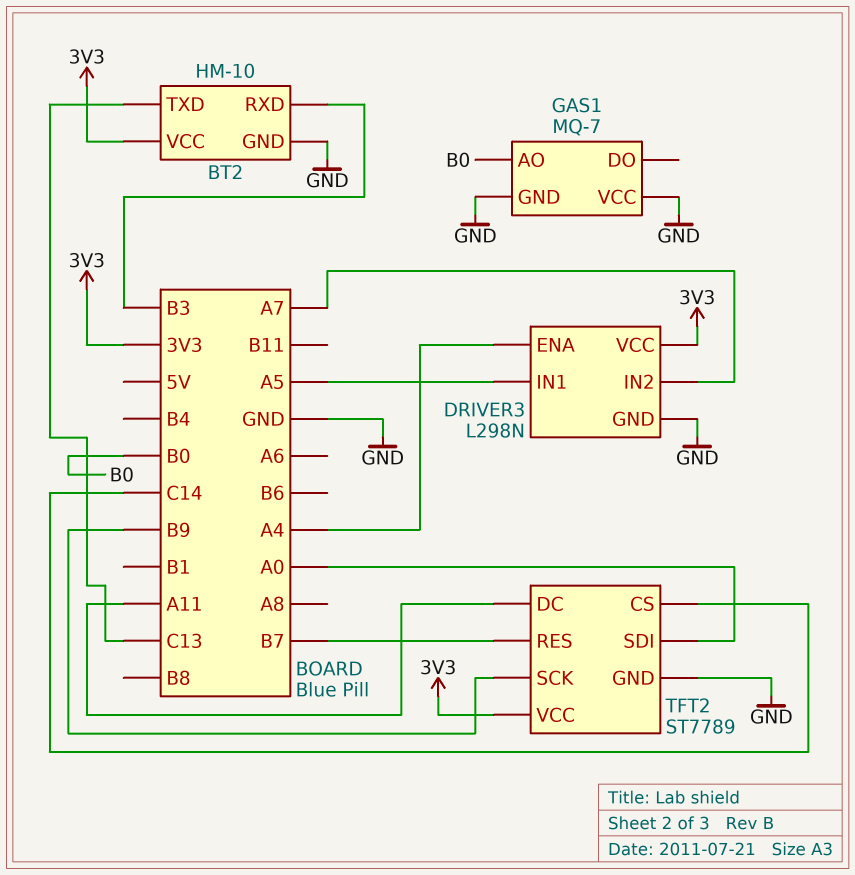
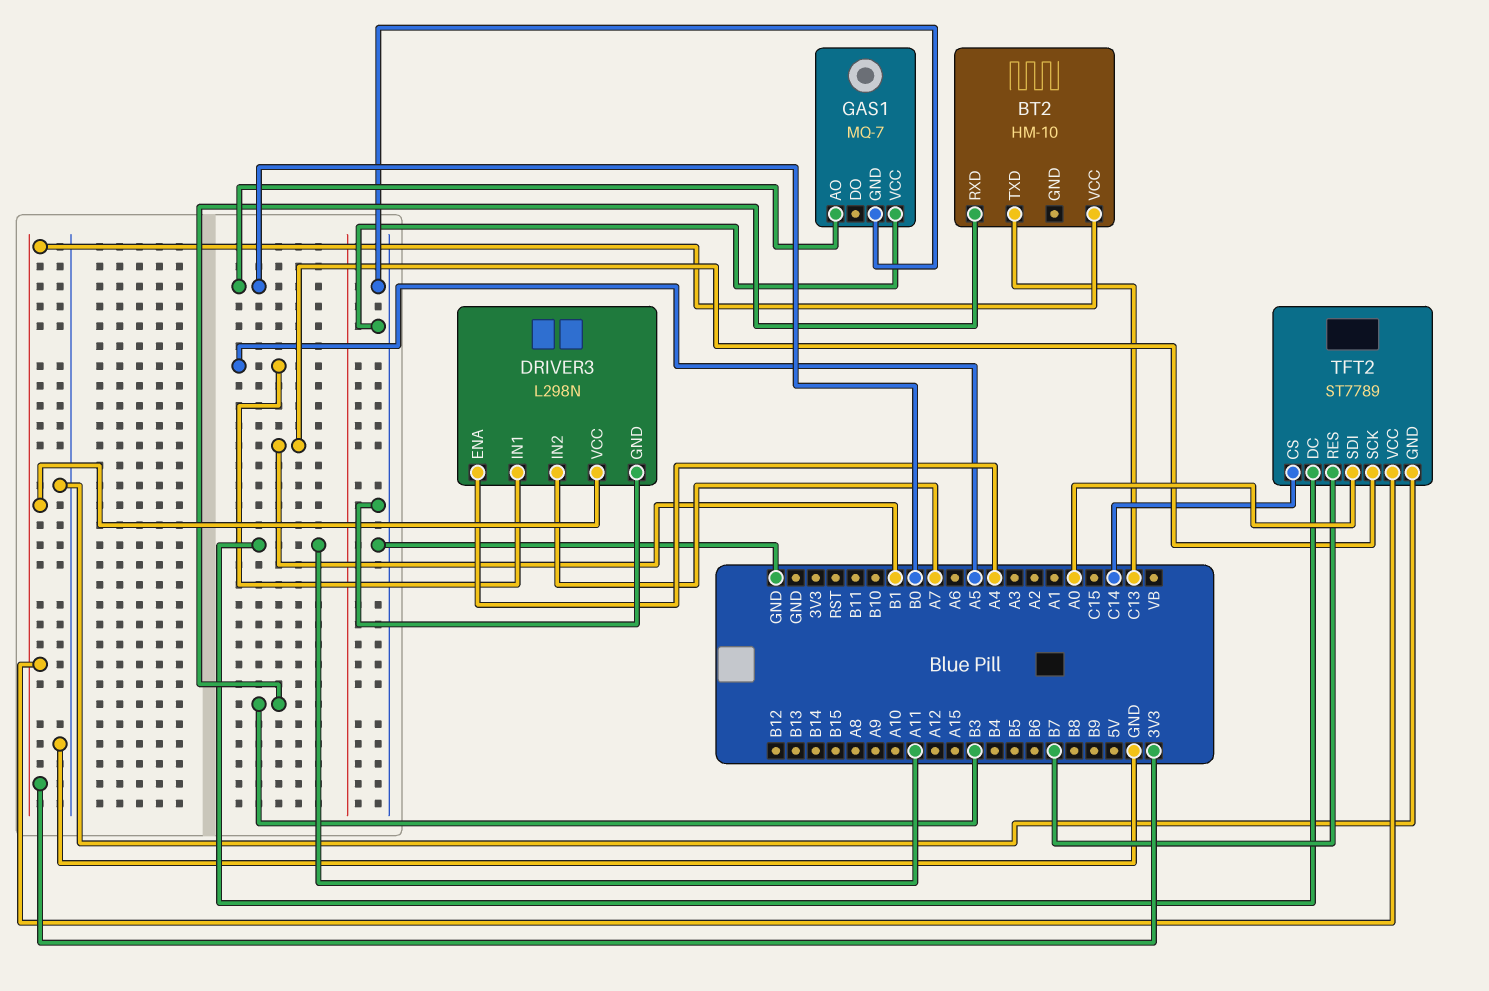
BT2 pin GND: GND -> none
TFT2 pin SCK: B9 -> B1

